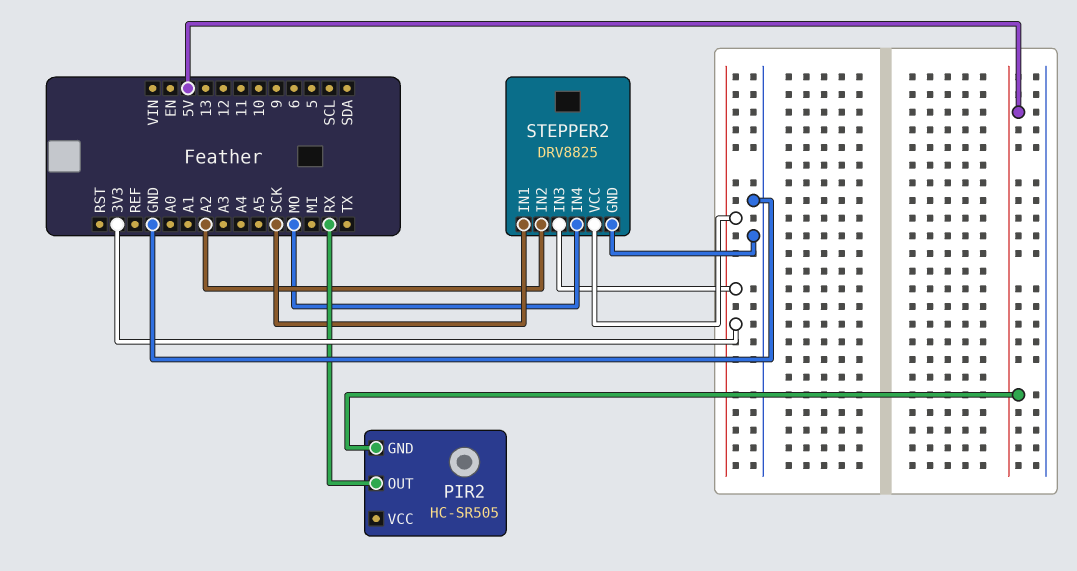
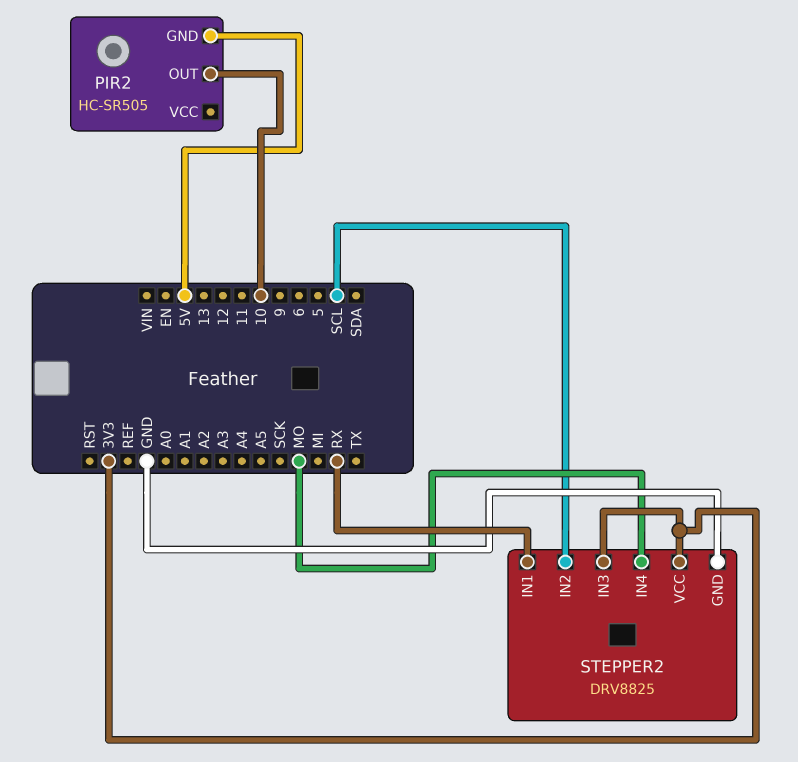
PIR2 pin OUT: RX -> 10
STEPPER2 pin IN1: SCK -> RX
STEPPER2 pin IN2: A2 -> SCL

